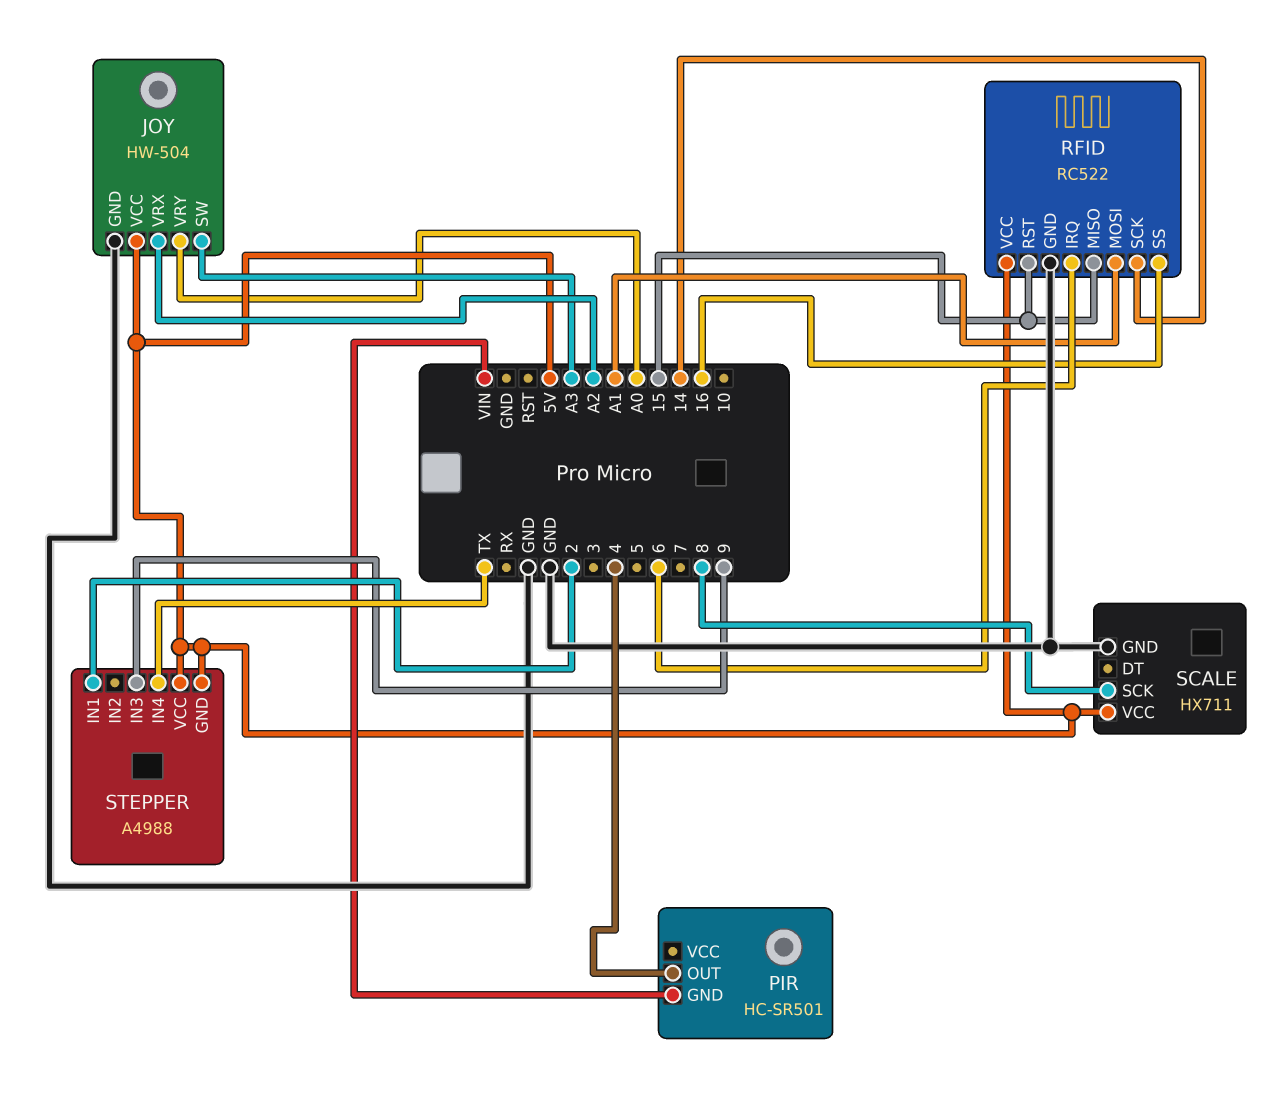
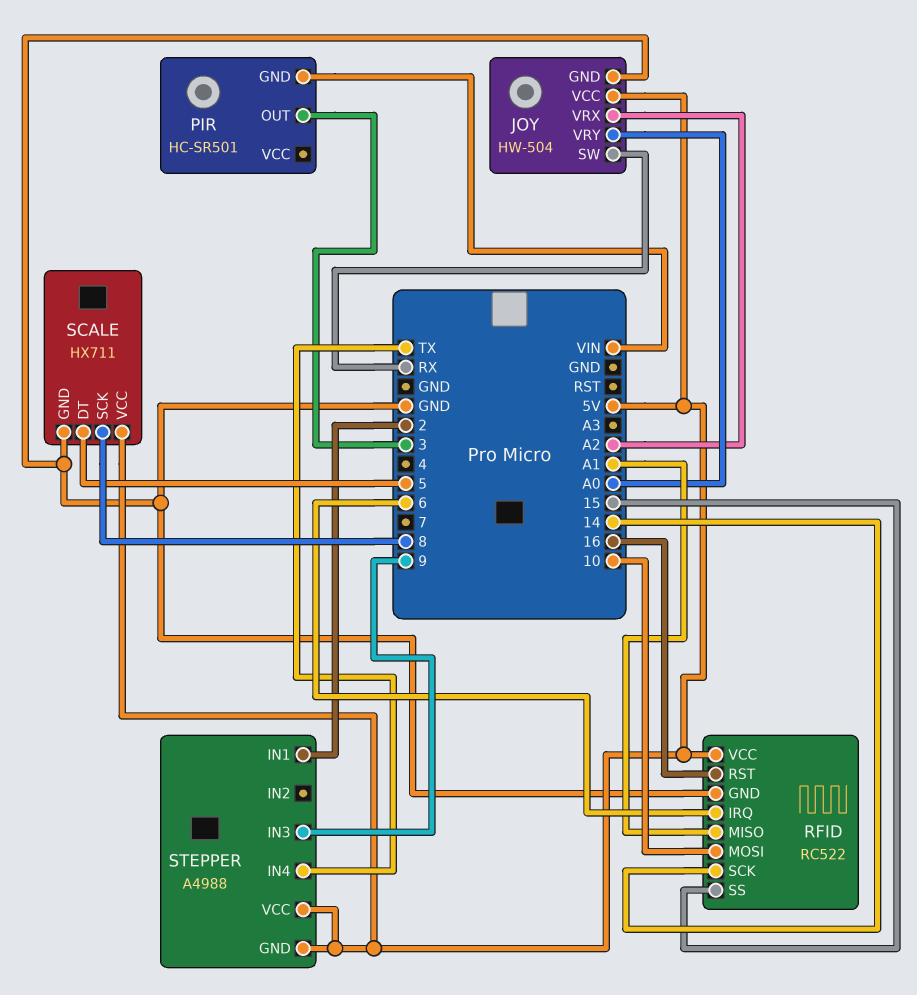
JOY pin SW: A3 -> RX
PIR pin OUT: 4 -> 3
RFID pin MISO: 15 -> A1
RFID pin MOSI: A1 -> 10
RFID pin RST: 15 -> 16
RFID pin SS: 16 -> 15
SCALE pin DT: none -> 5

